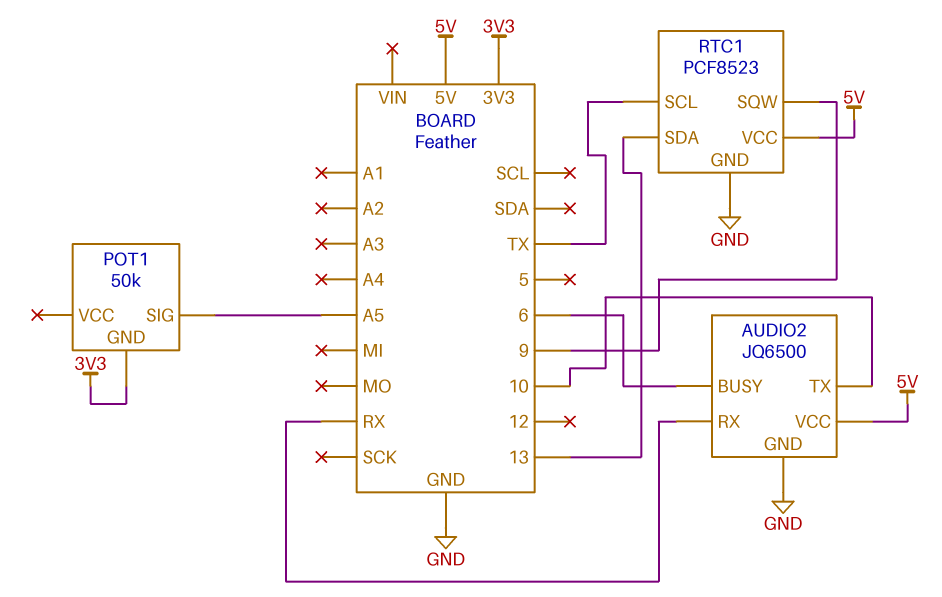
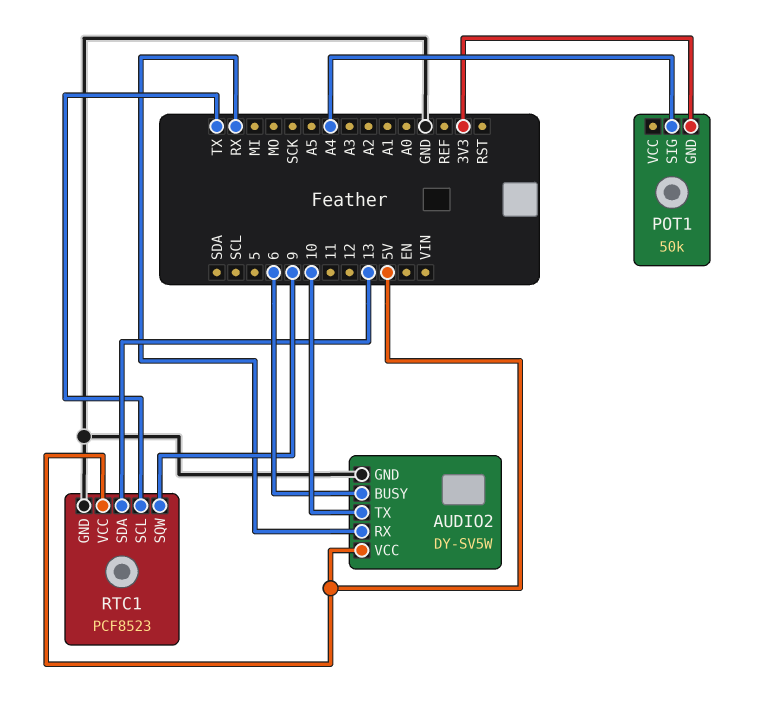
AUDIO2: JQ6500 -> DY-SV5W
POT1 pin SIG: A5 -> A4

